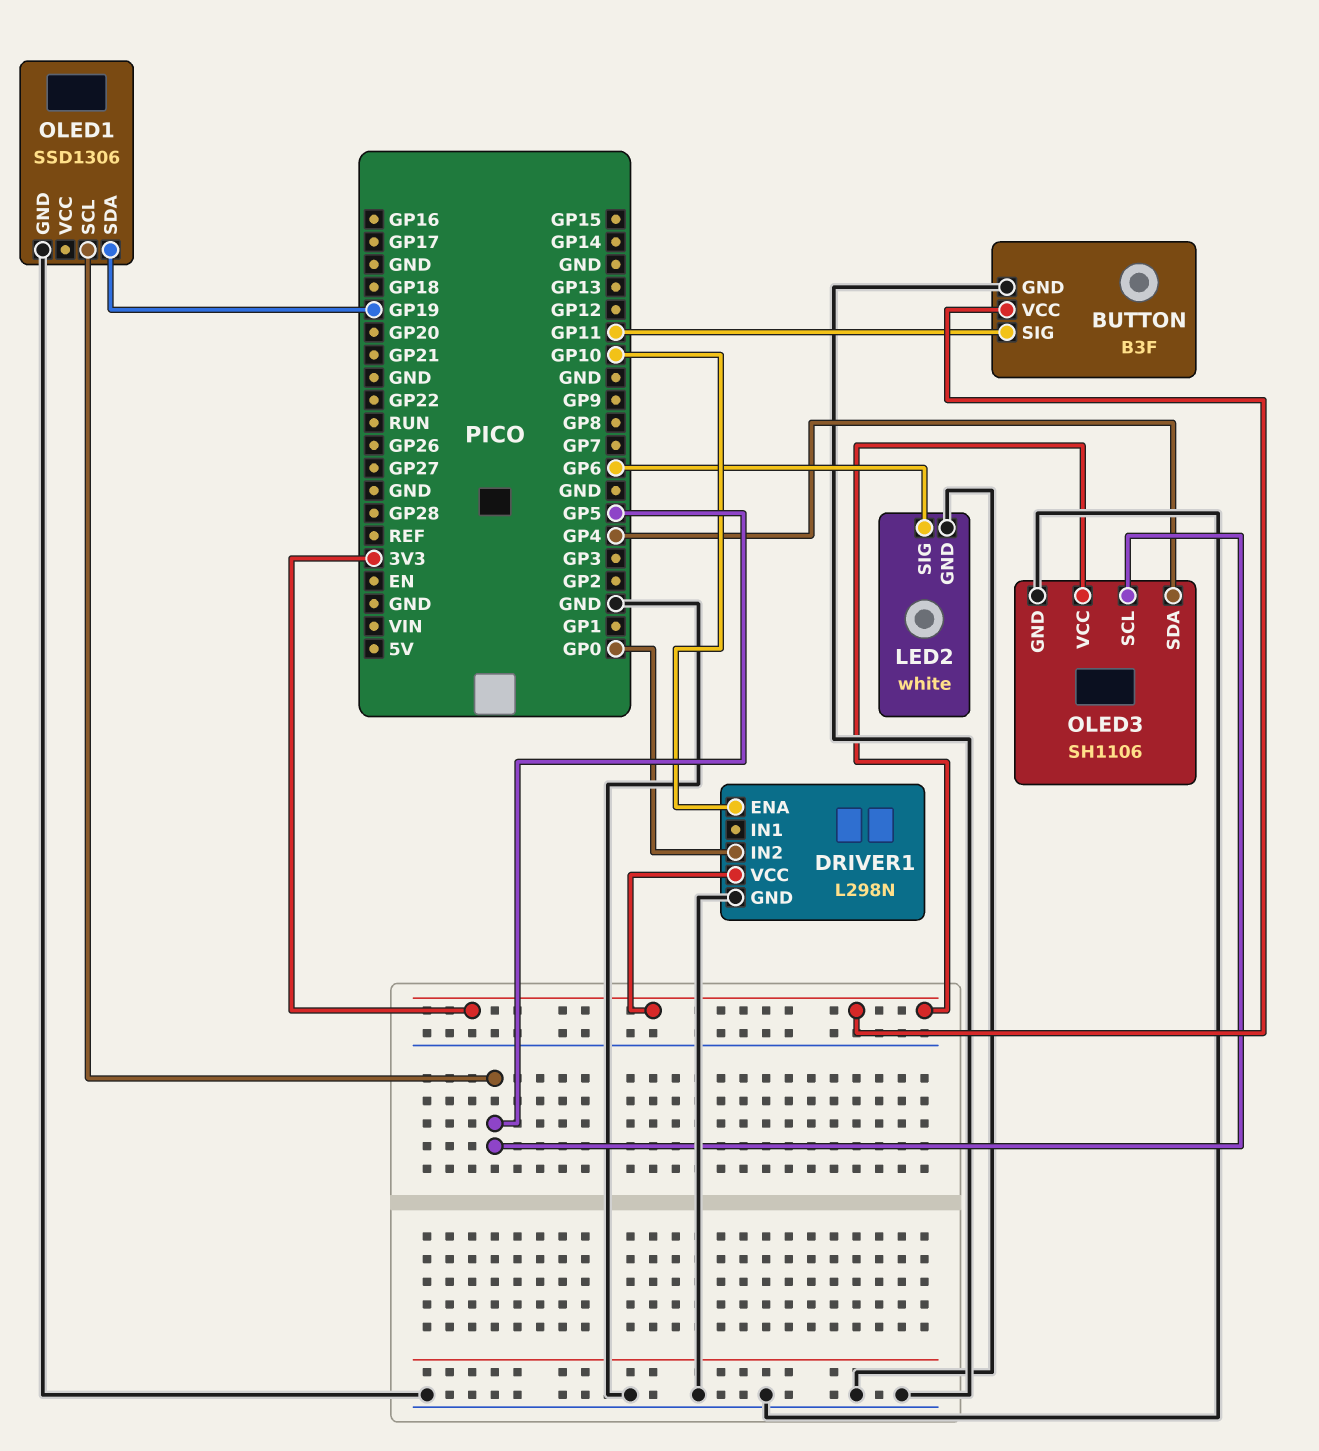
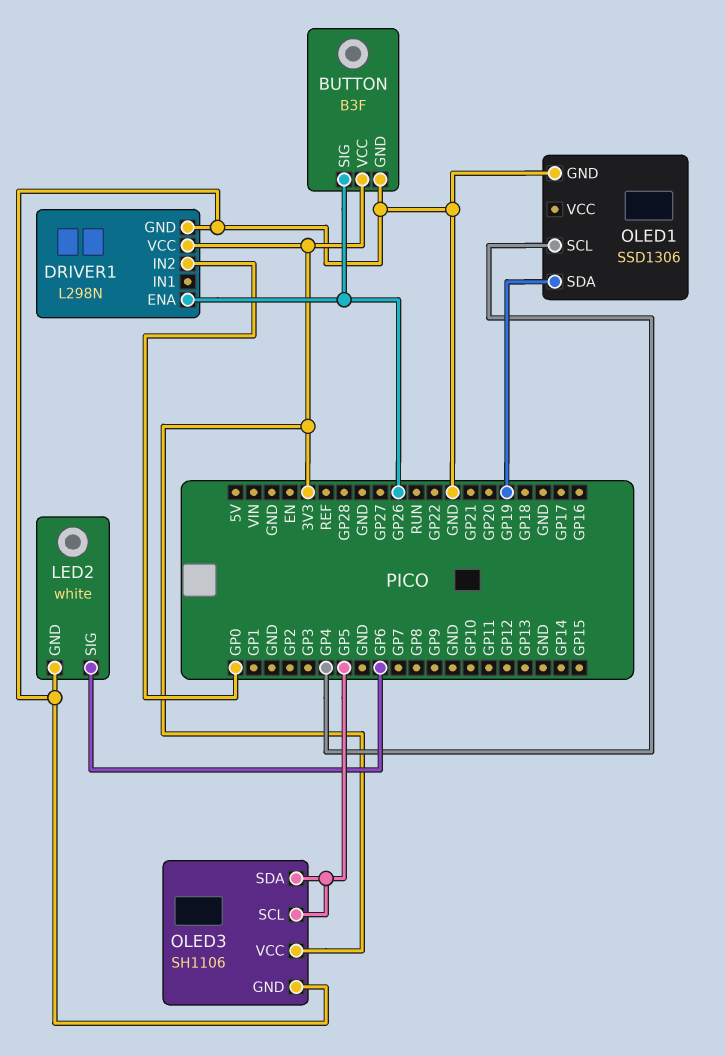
BUTTON pin SIG: GP11 -> GP26
DRIVER1 pin ENA: GP10 -> GP26
OLED1 pin SCL: GP5 -> GP4
OLED3 pin SDA: GP4 -> GP5

